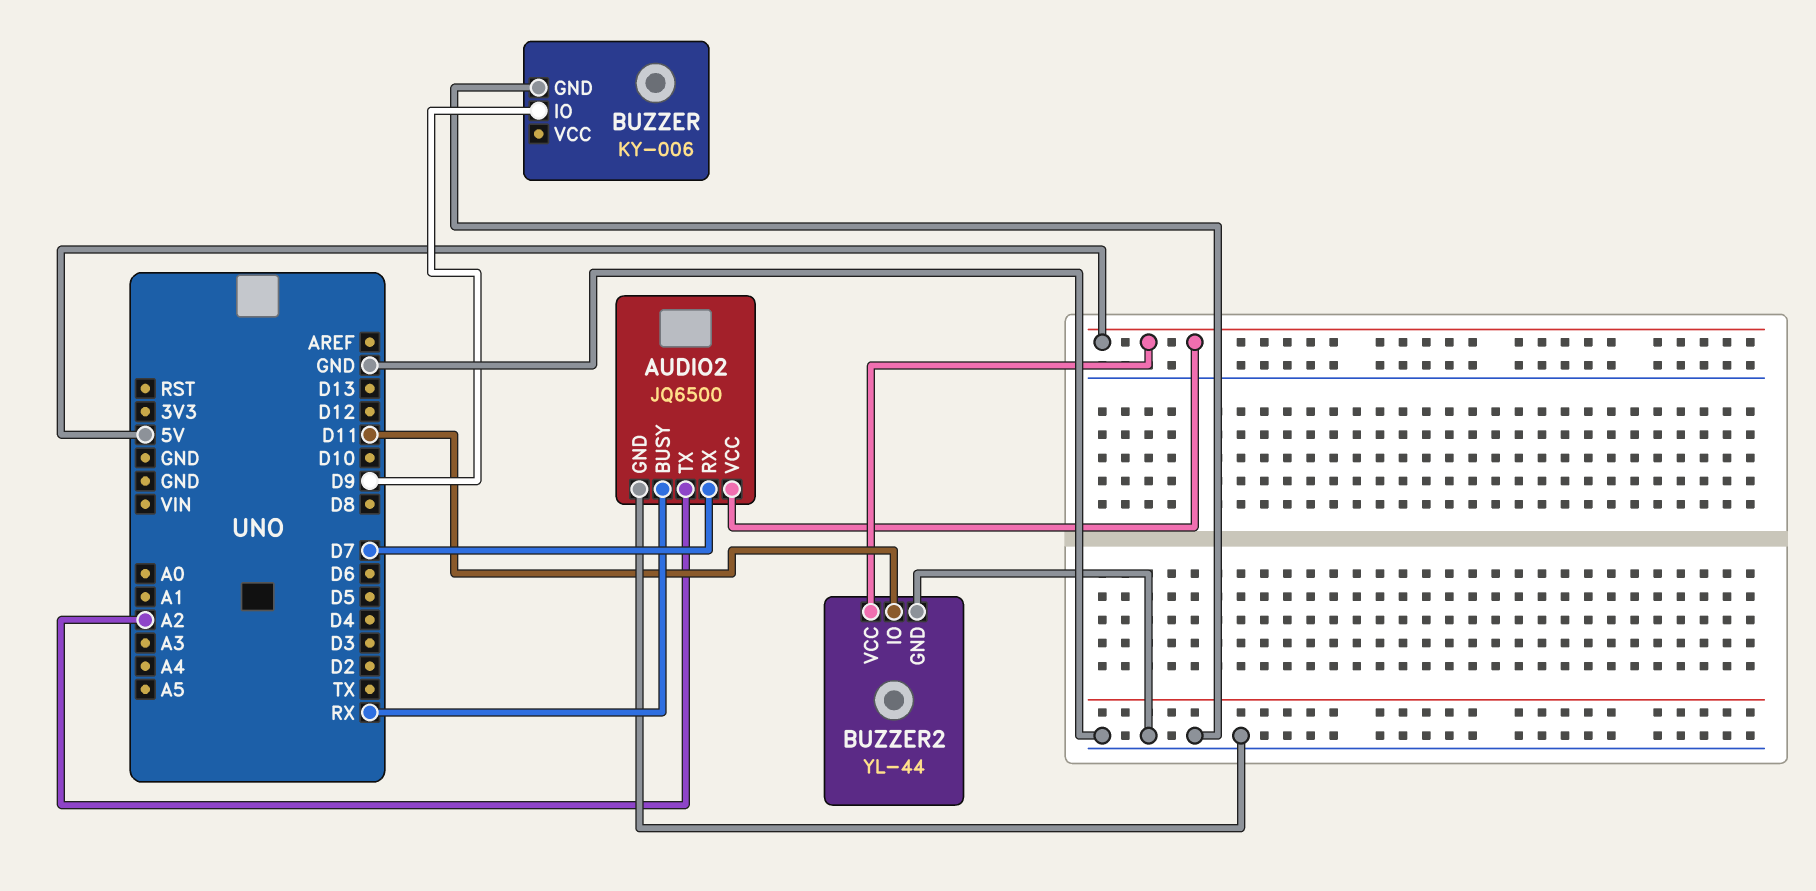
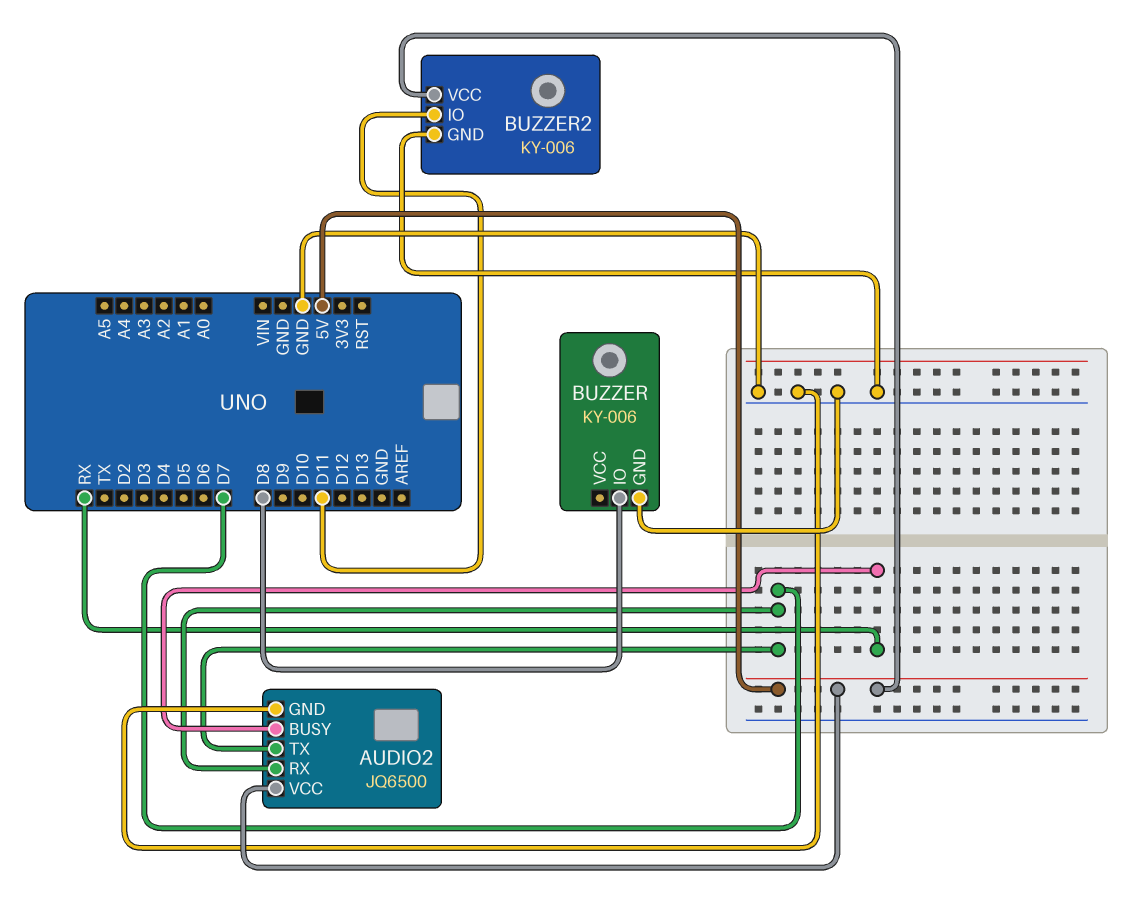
AUDIO2 pin TX: A2 -> D7
BUZZER pin IO: D9 -> D8
BUZZER2: YL-44 -> KY-006

